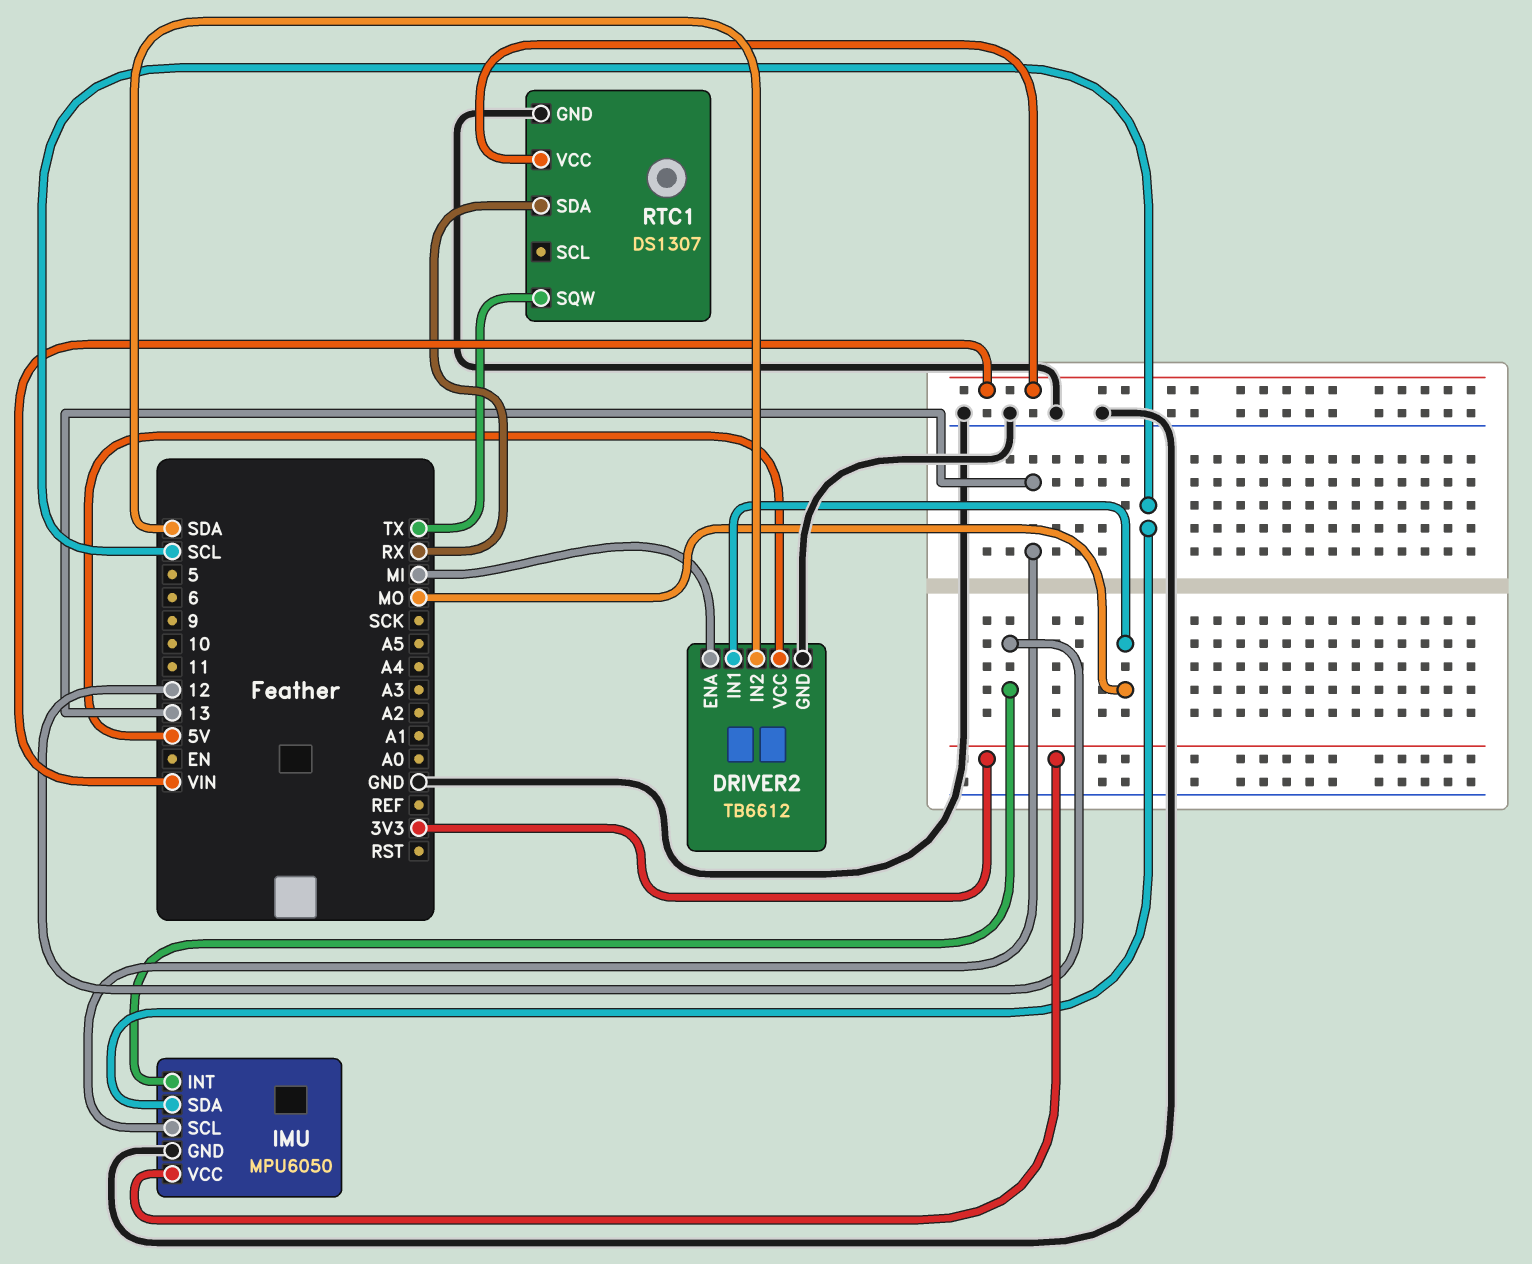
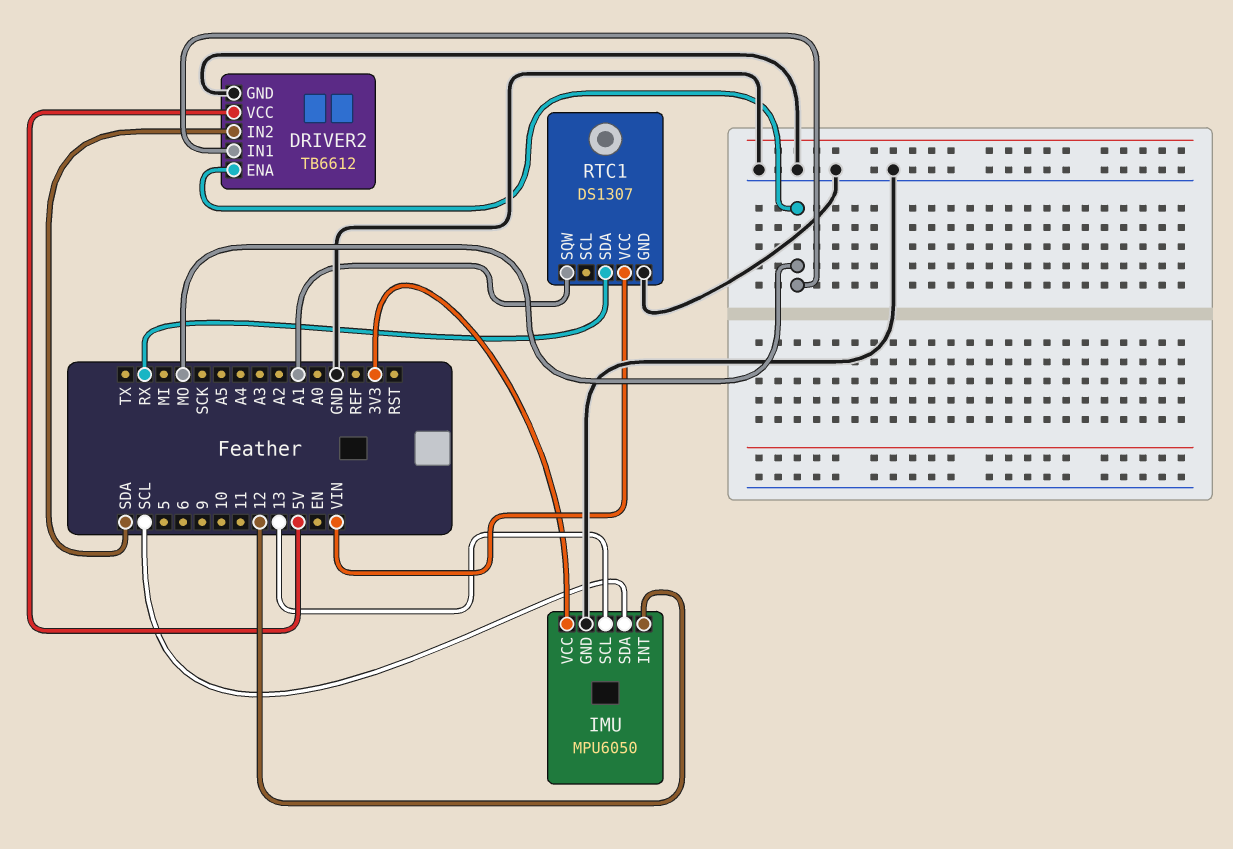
DRIVER2 pin ENA: MI -> MO
RTC1 pin SQW: TX -> A1

